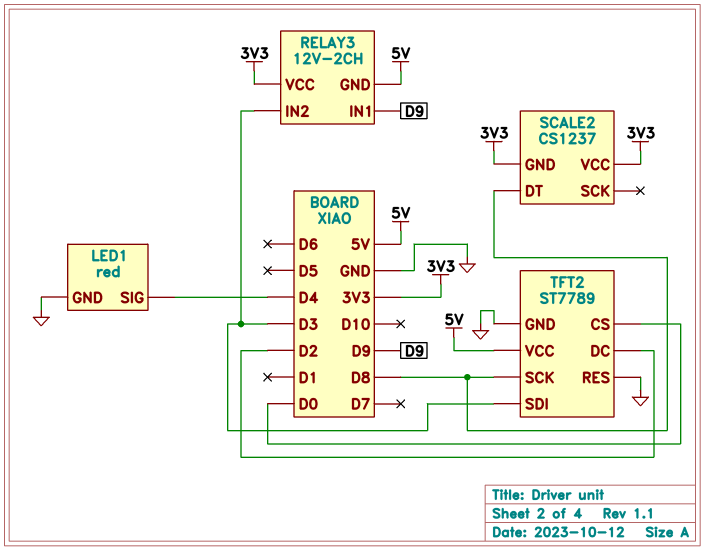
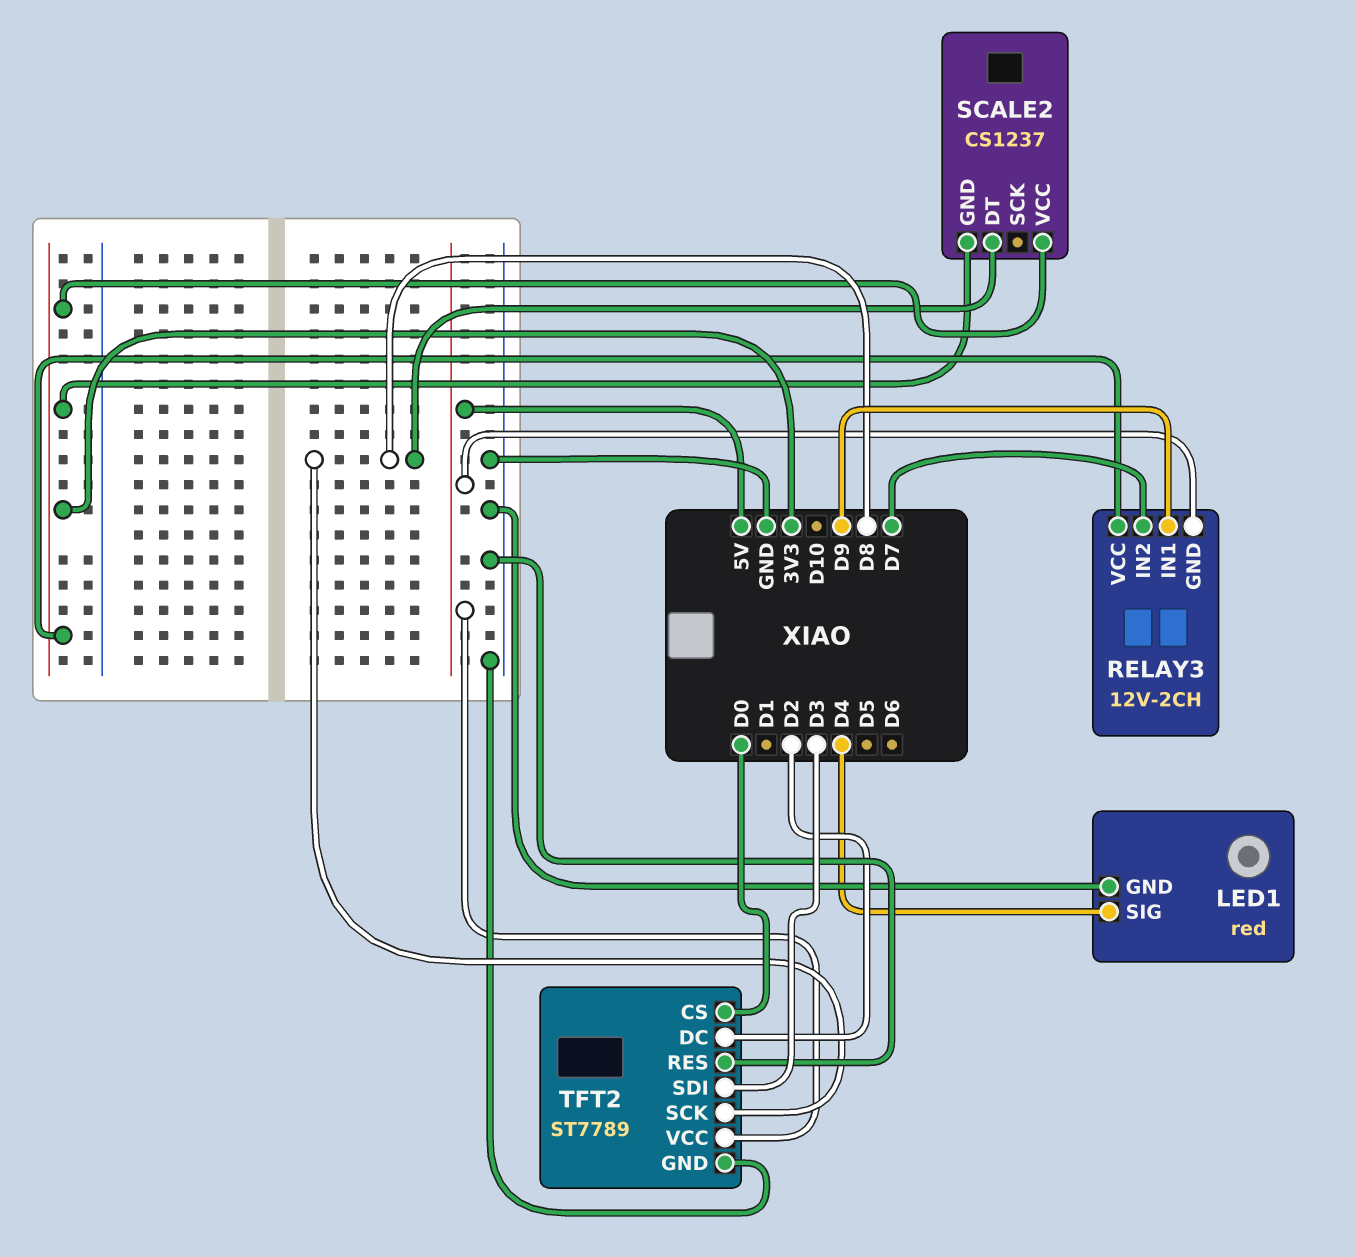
RELAY3 pin IN2: D3 -> D7

